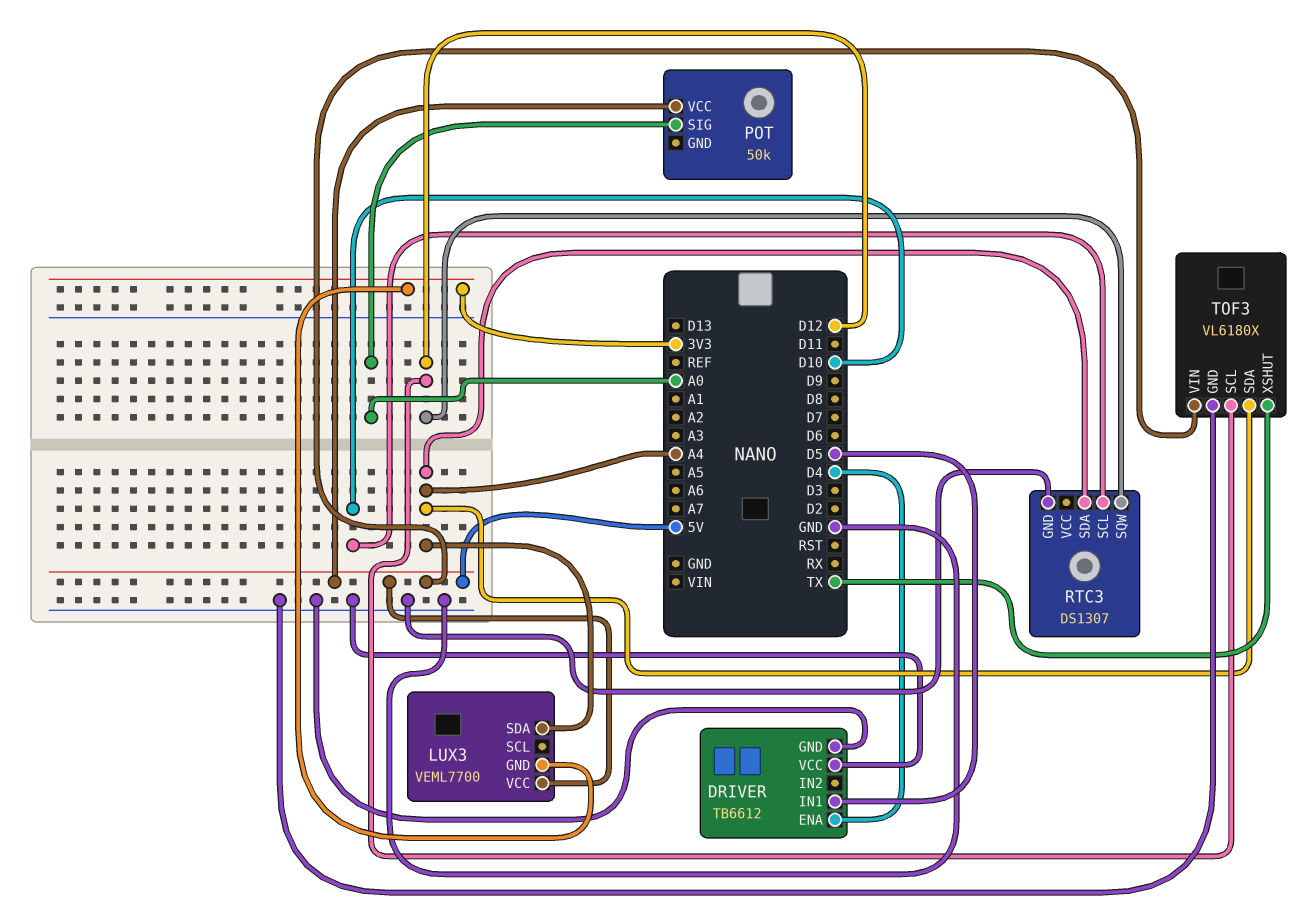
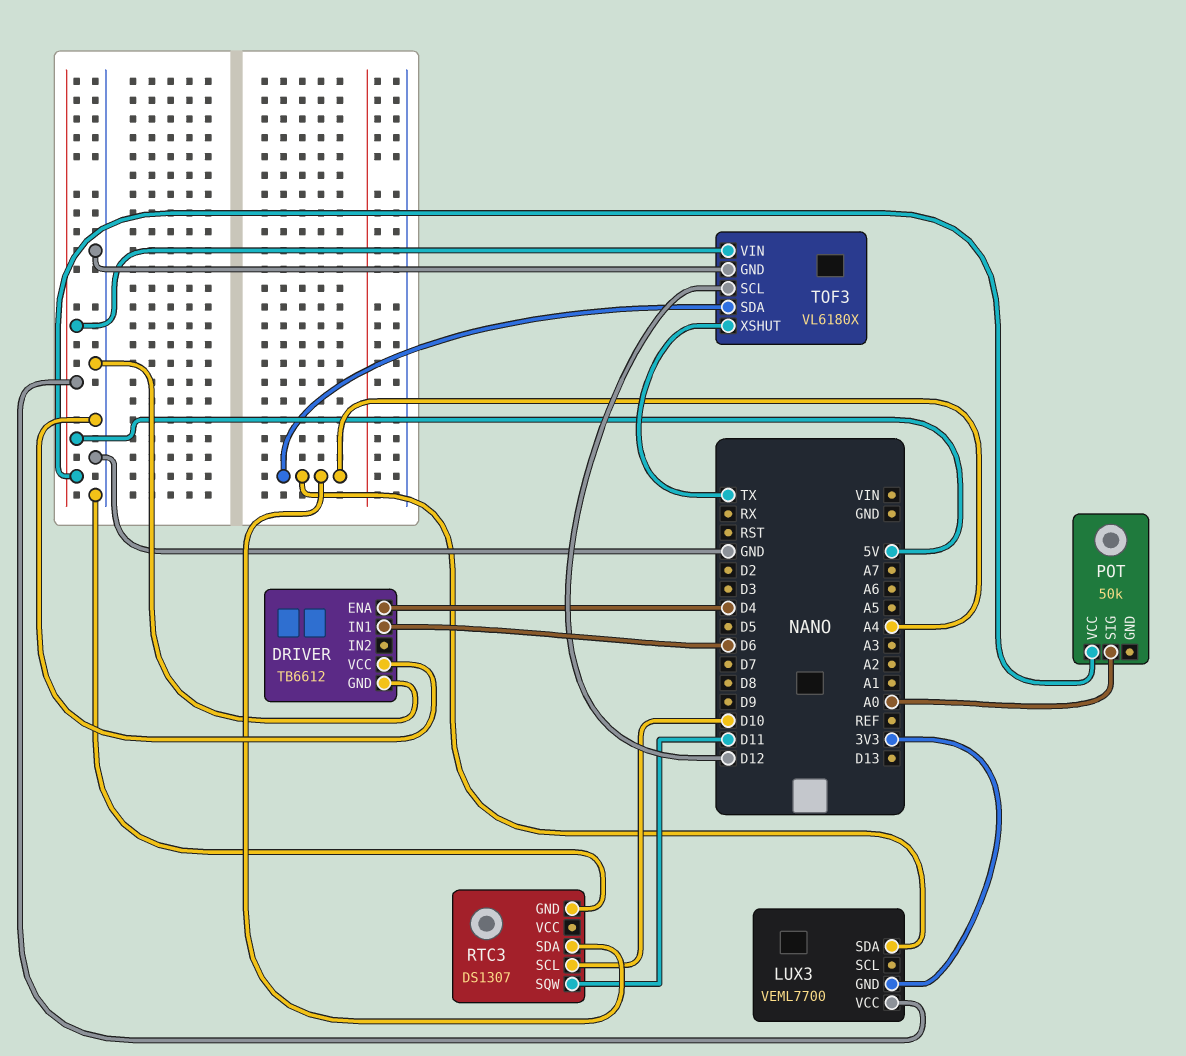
DRIVER pin IN1: D5 -> D6
RTC3 pin SQW: D12 -> D11

